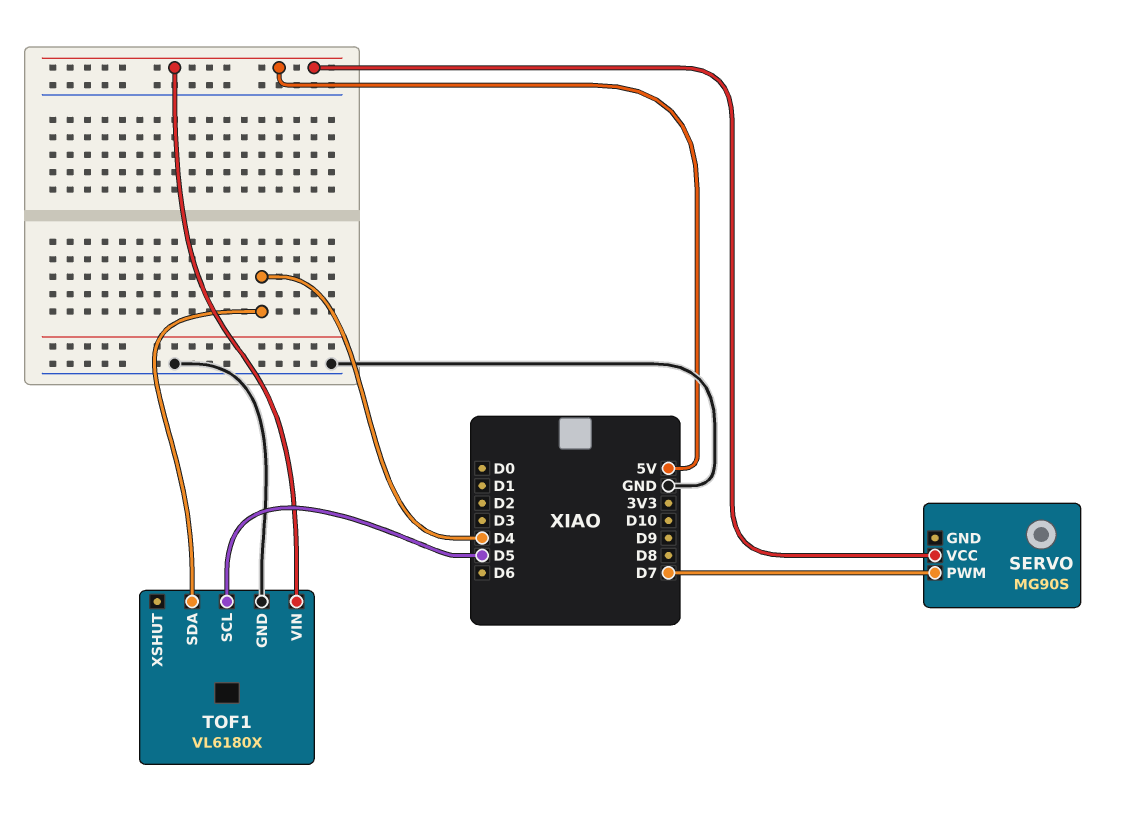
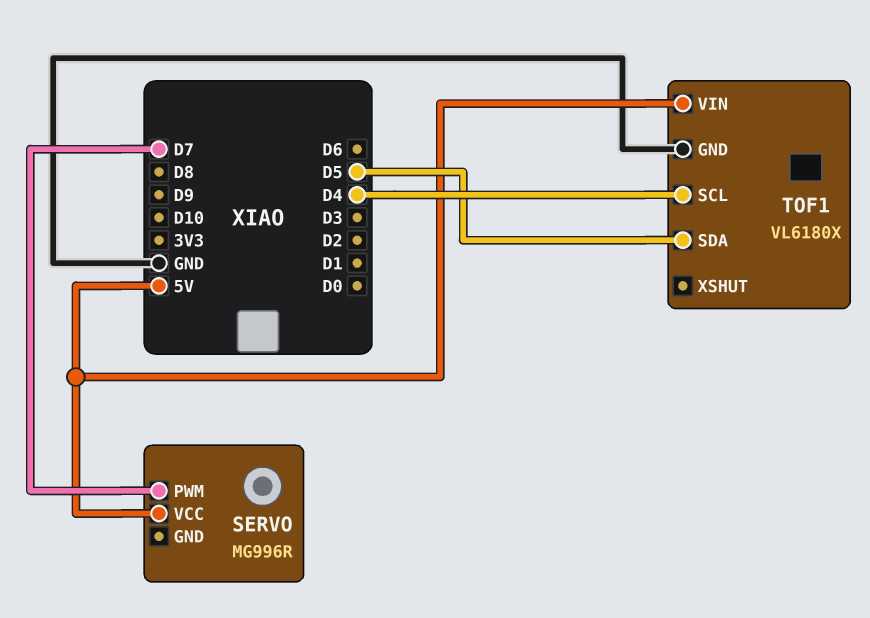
SERVO: MG90S -> MG996R
TOF1 pin SCL: D5 -> D4
TOF1 pin SDA: D4 -> D5

